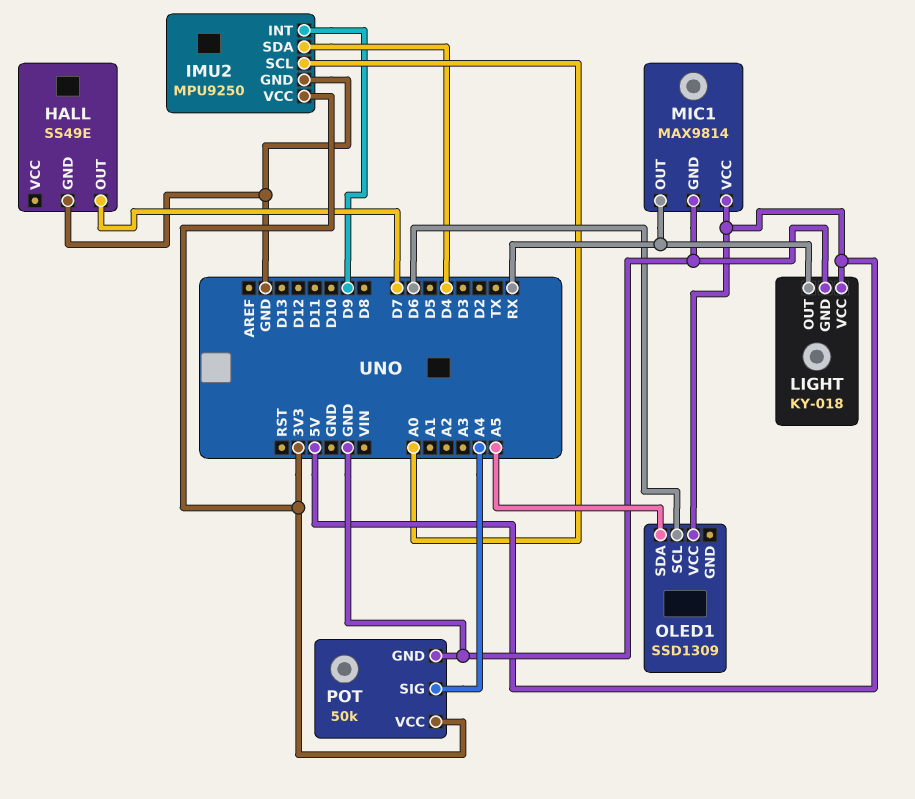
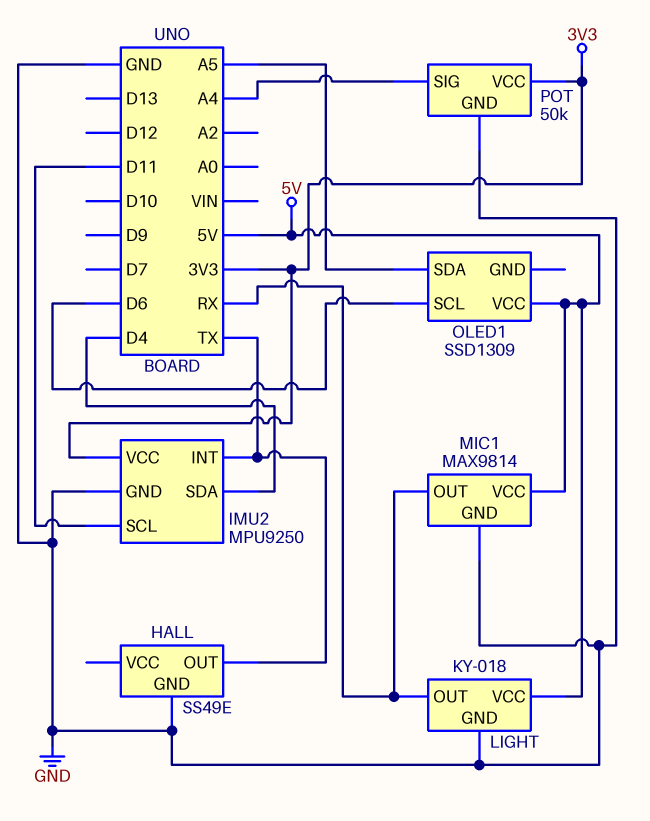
HALL pin OUT: D7 -> TX
IMU2 pin INT: D9 -> TX
IMU2 pin SCL: A0 -> D11

